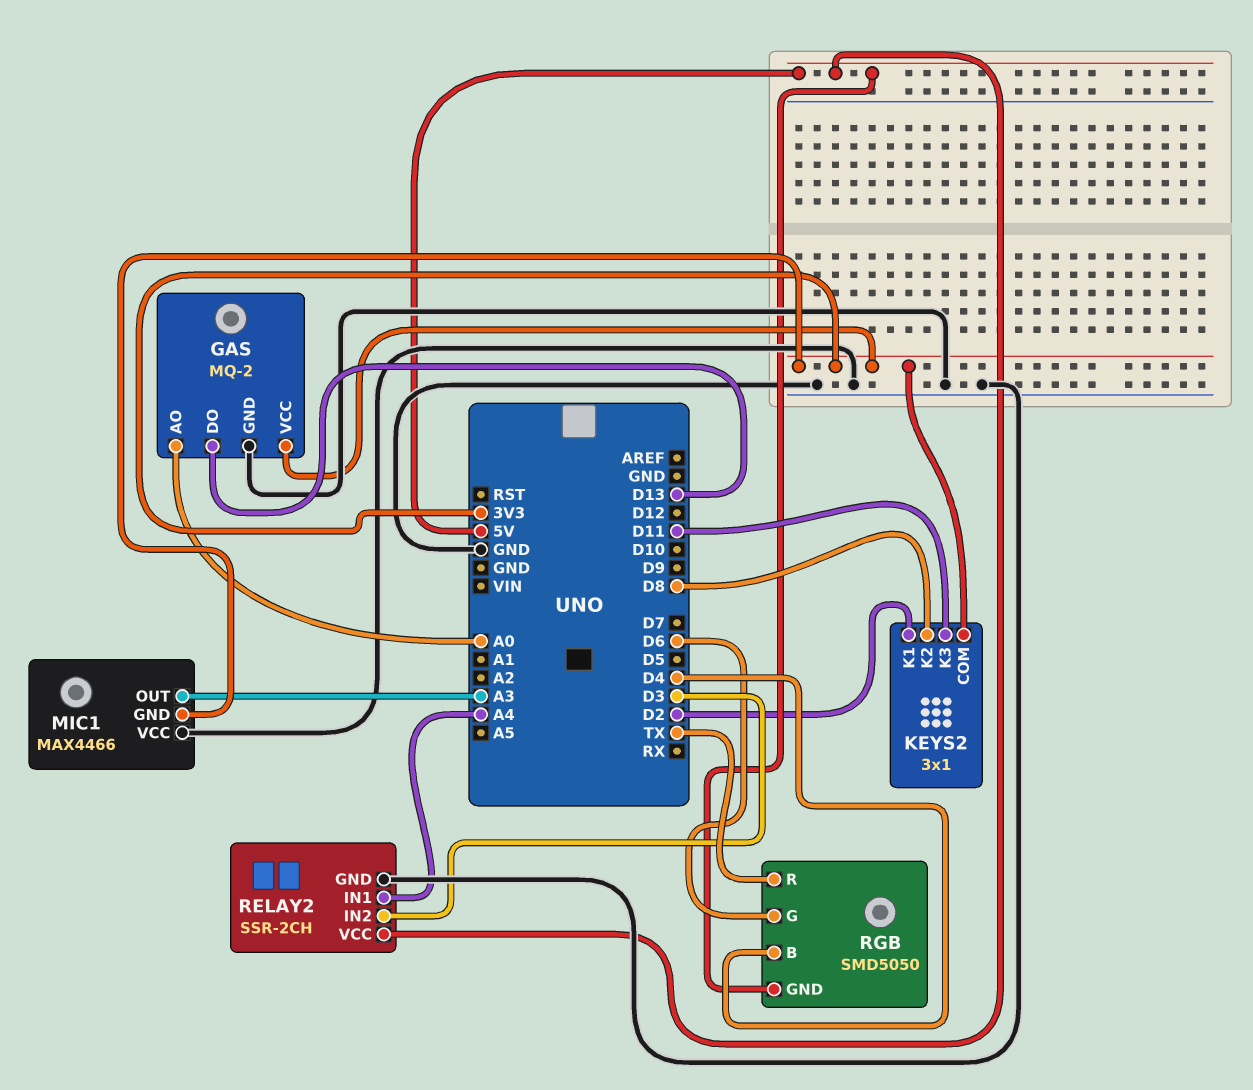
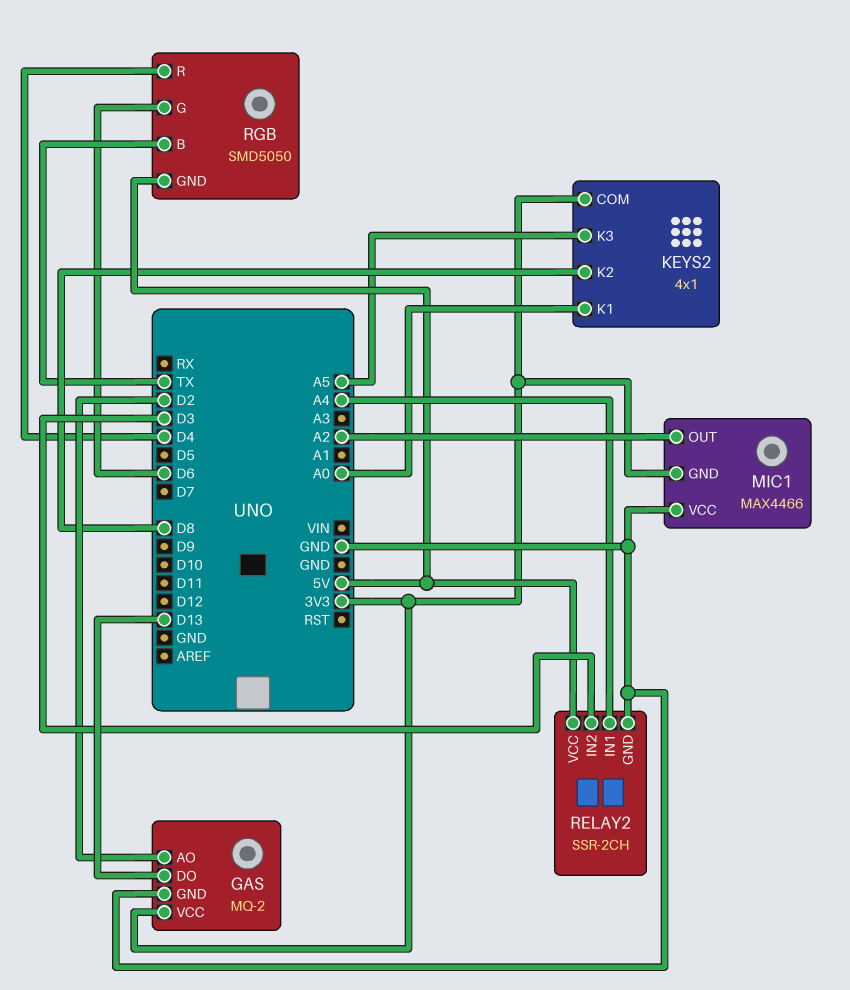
GAS pin AO: A0 -> D2
KEYS2: 3x1 -> 4x1
KEYS2 pin K1: D2 -> A0
KEYS2 pin K3: D11 -> A5
MIC1 pin OUT: A3 -> A2
RGB pin B: D4 -> TX
RGB pin R: TX -> D4

